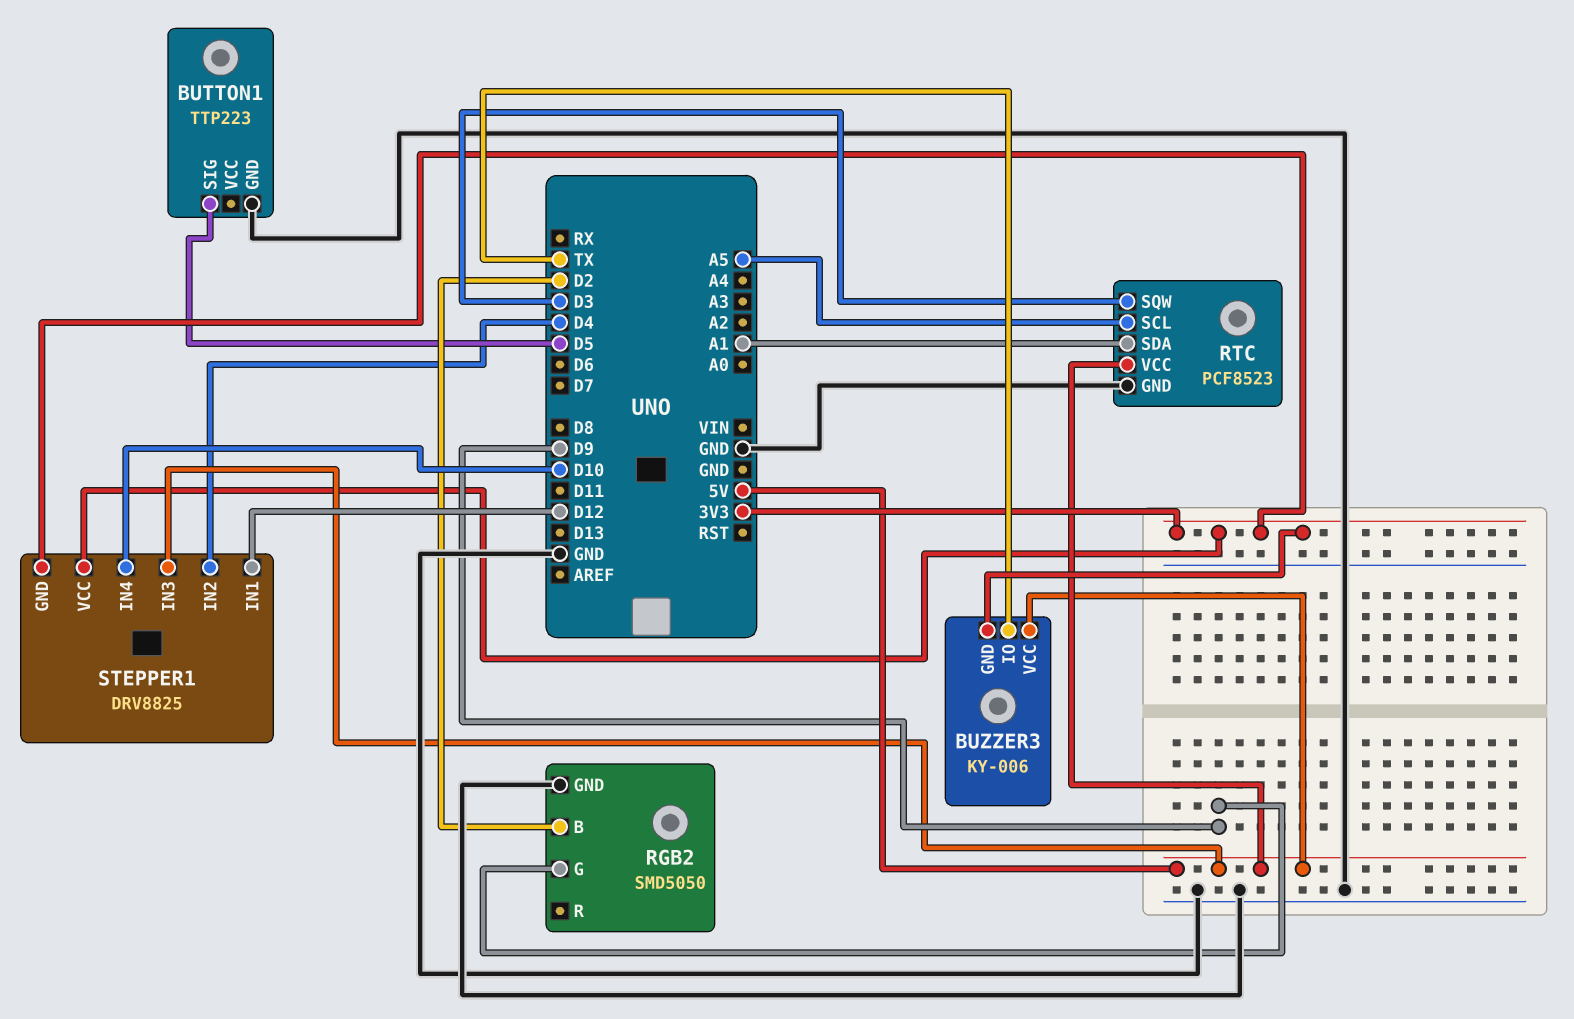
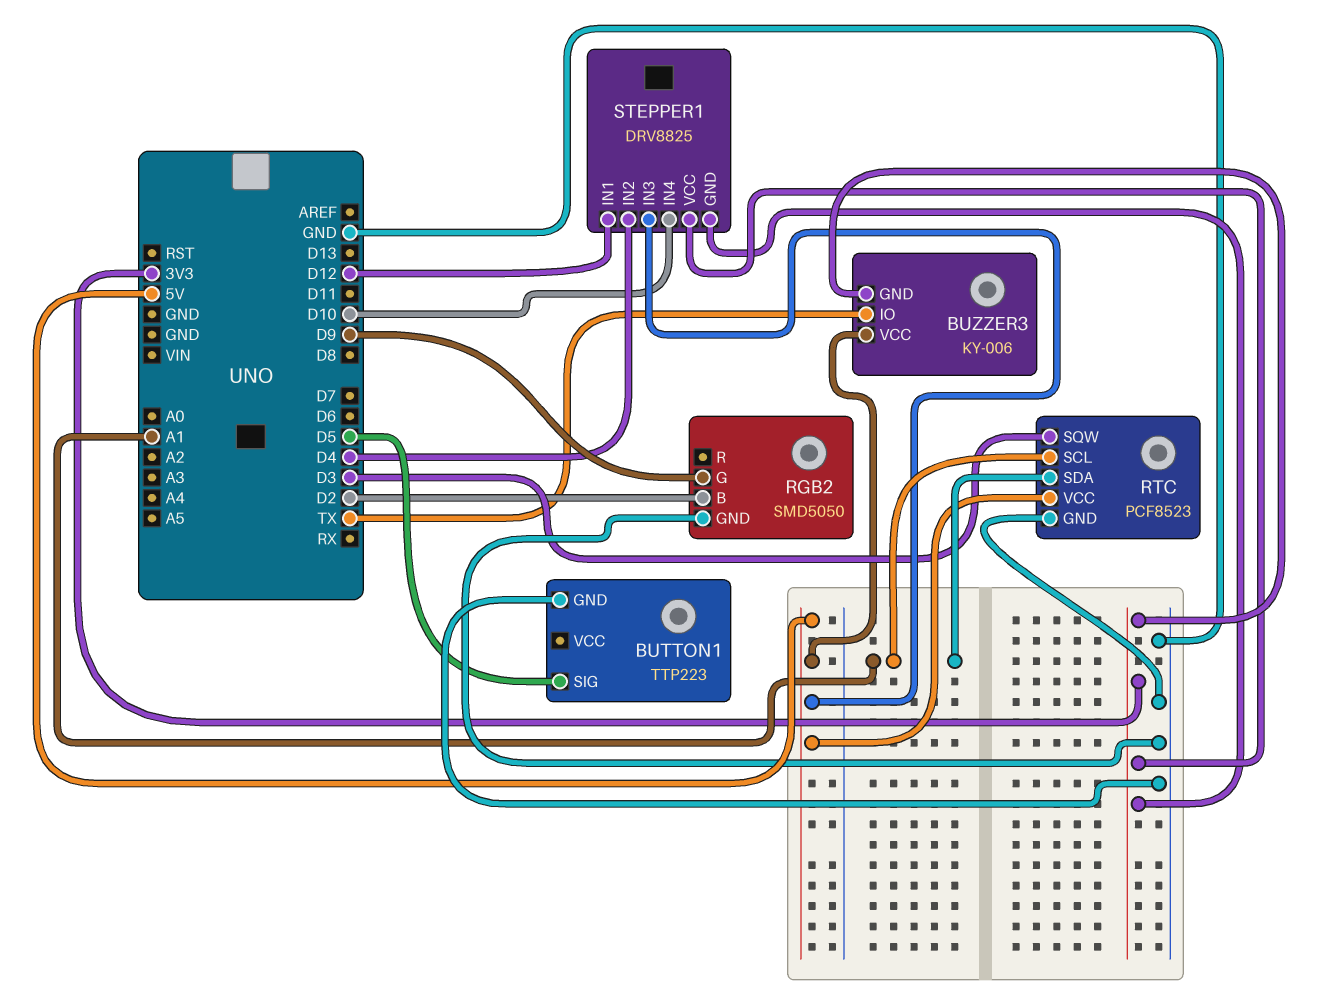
RTC pin SCL: A5 -> A1

